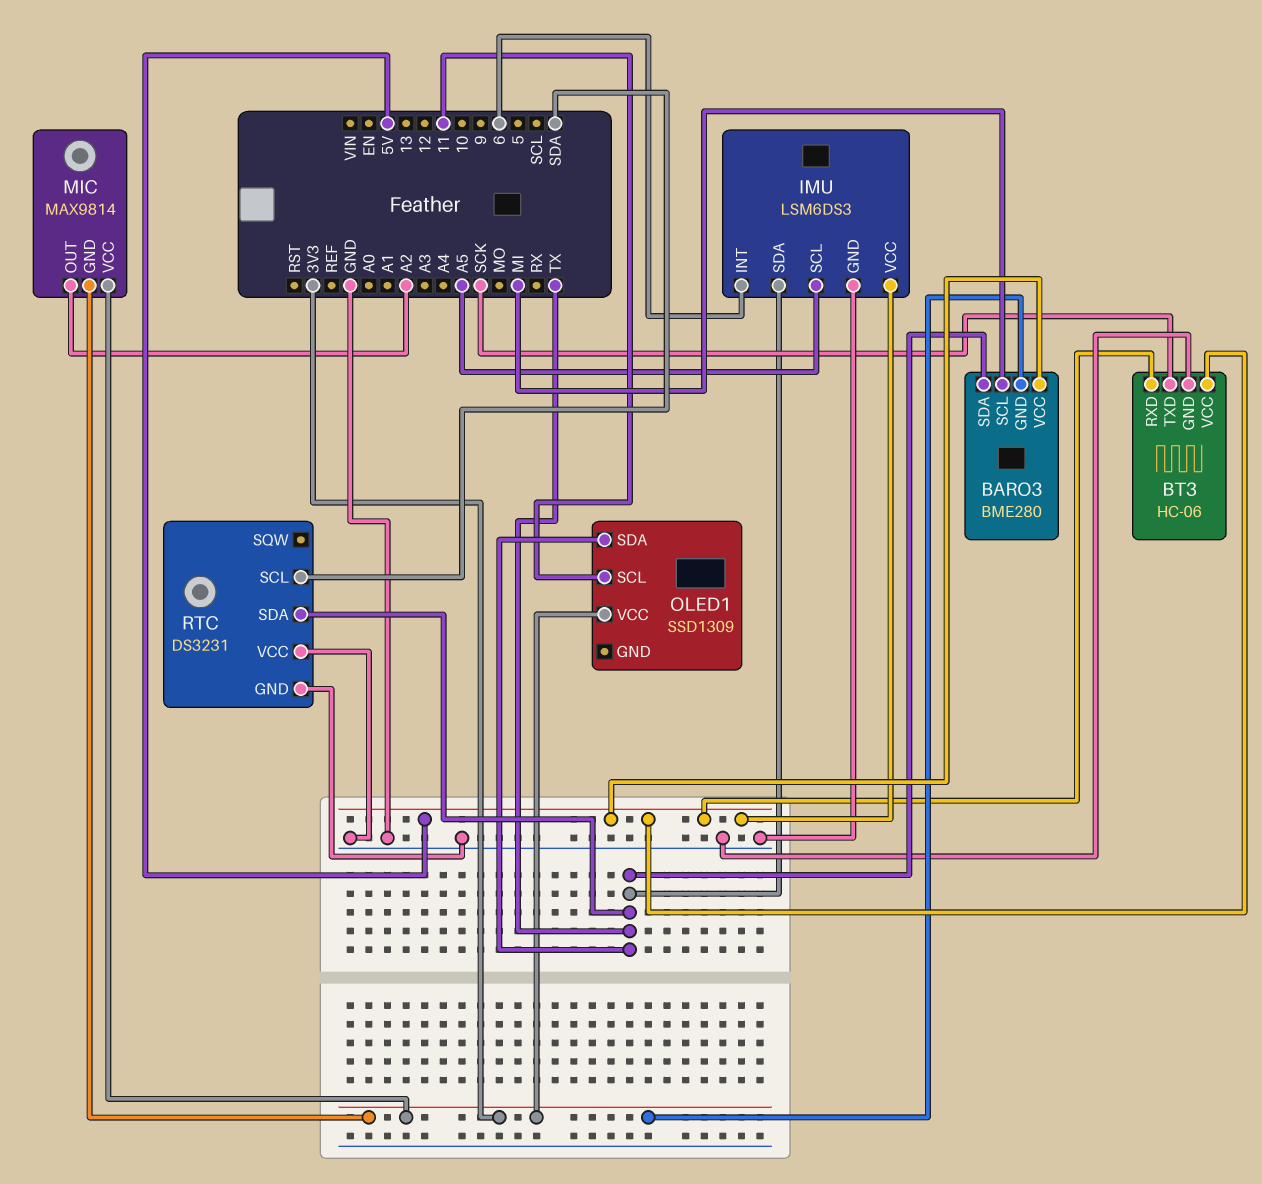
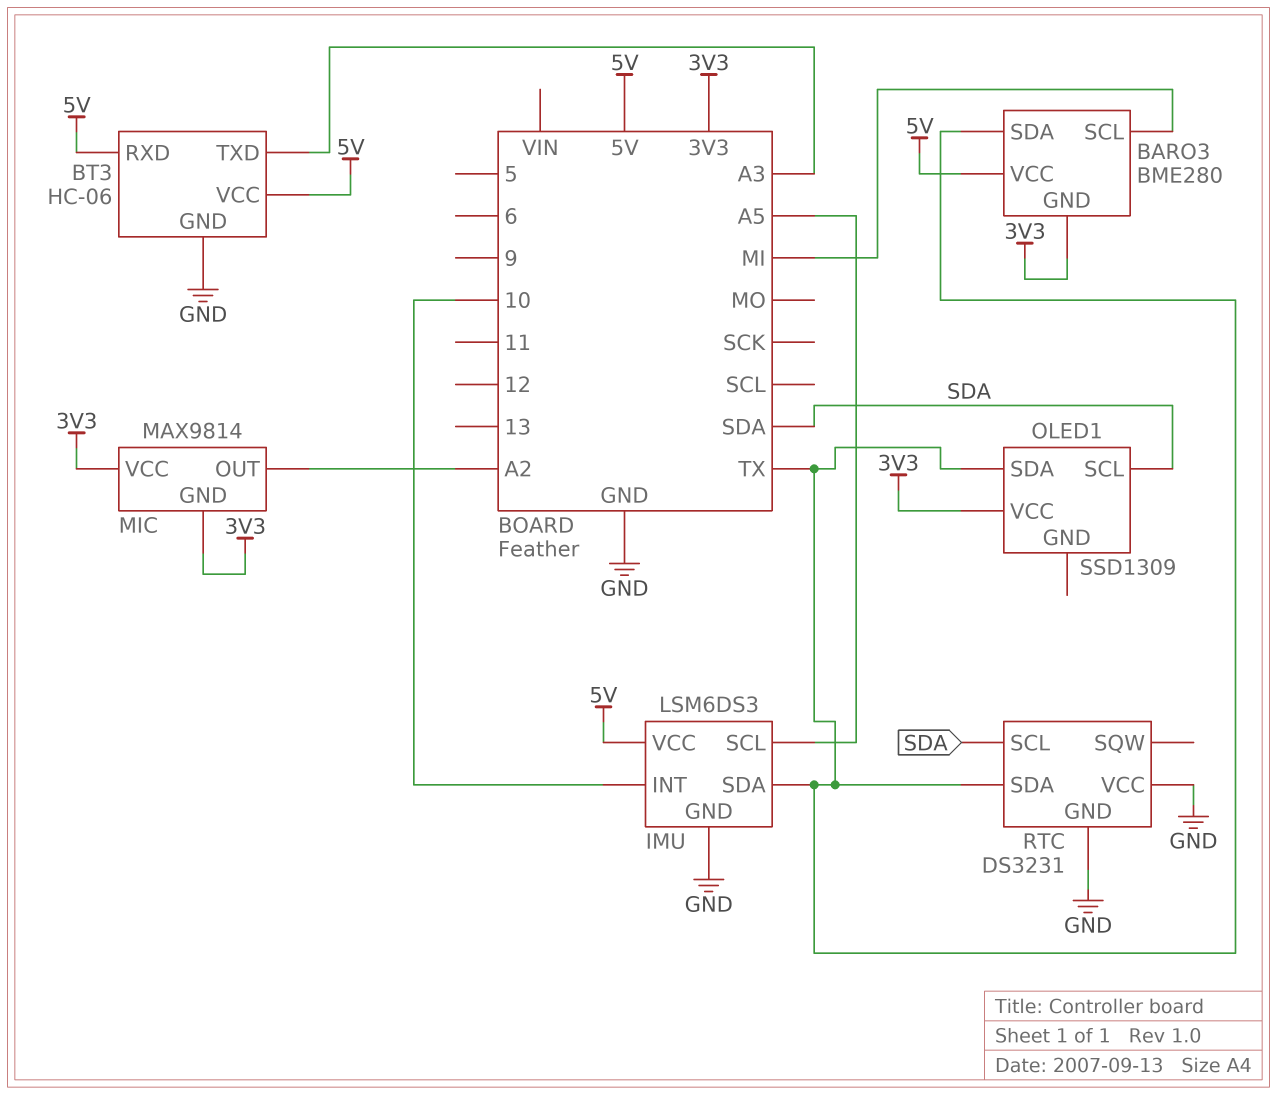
BT3 pin TXD: SCK -> A3
IMU pin INT: 6 -> 10
OLED1 pin SCL: 11 -> SDA

